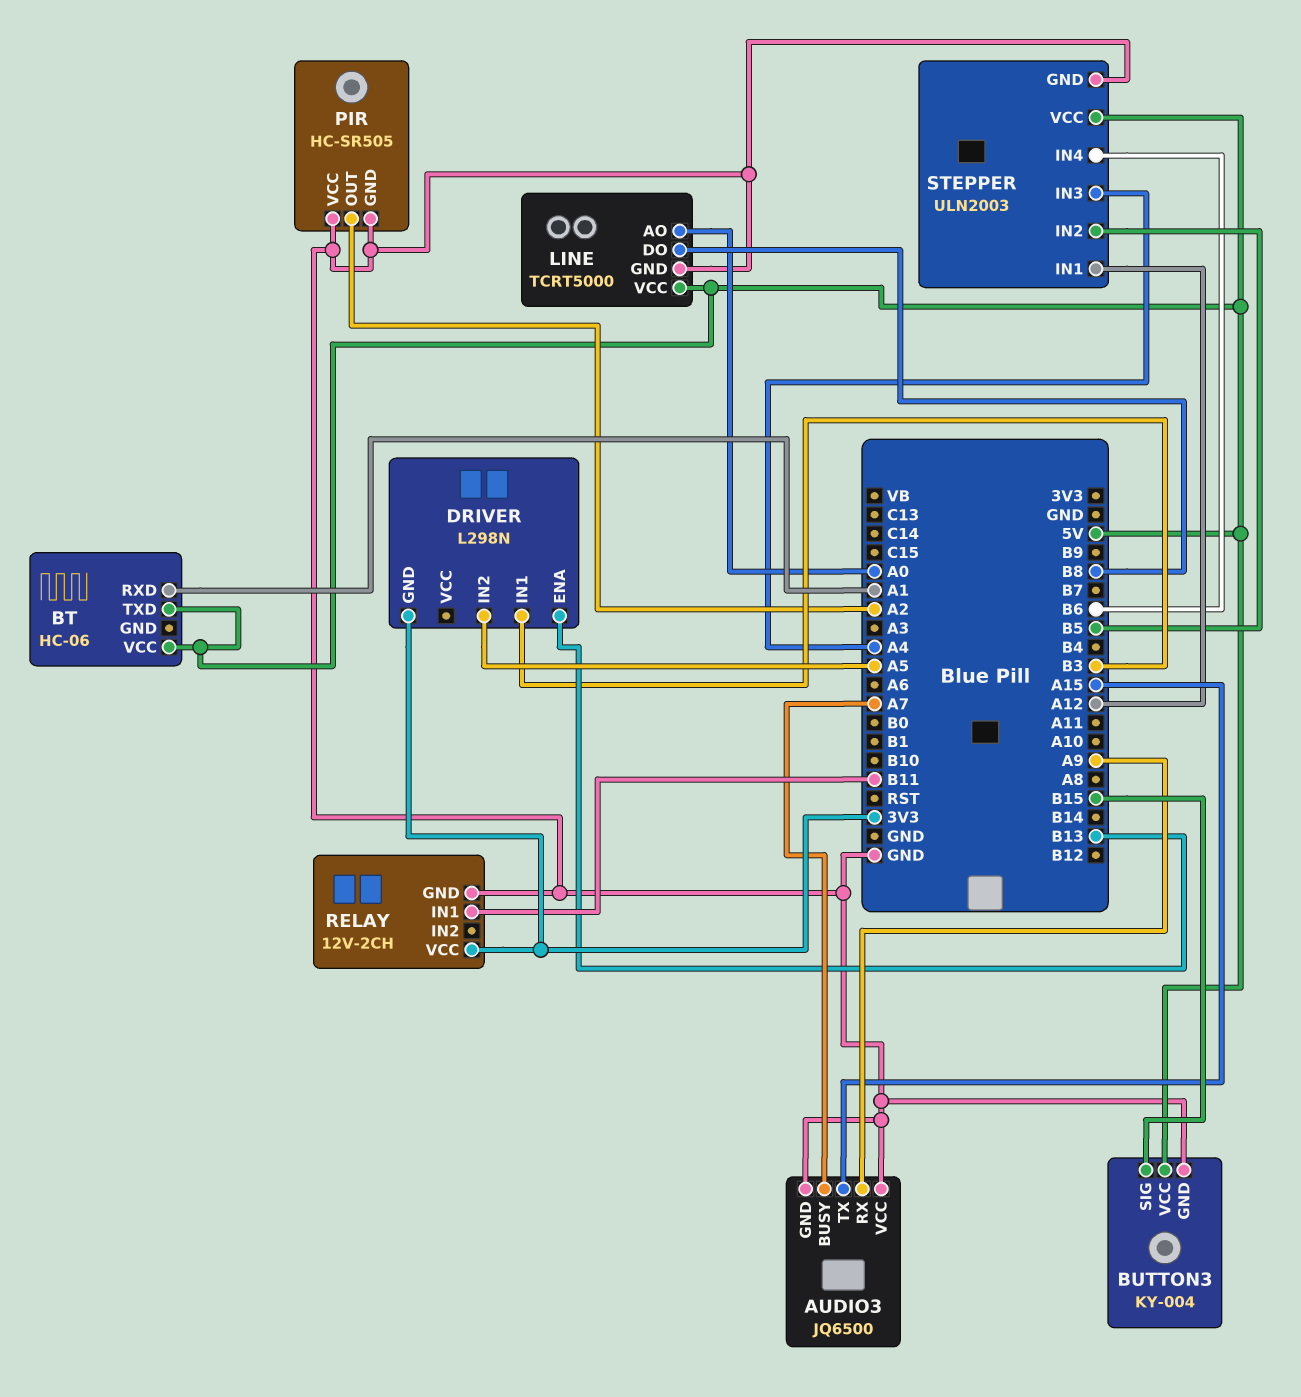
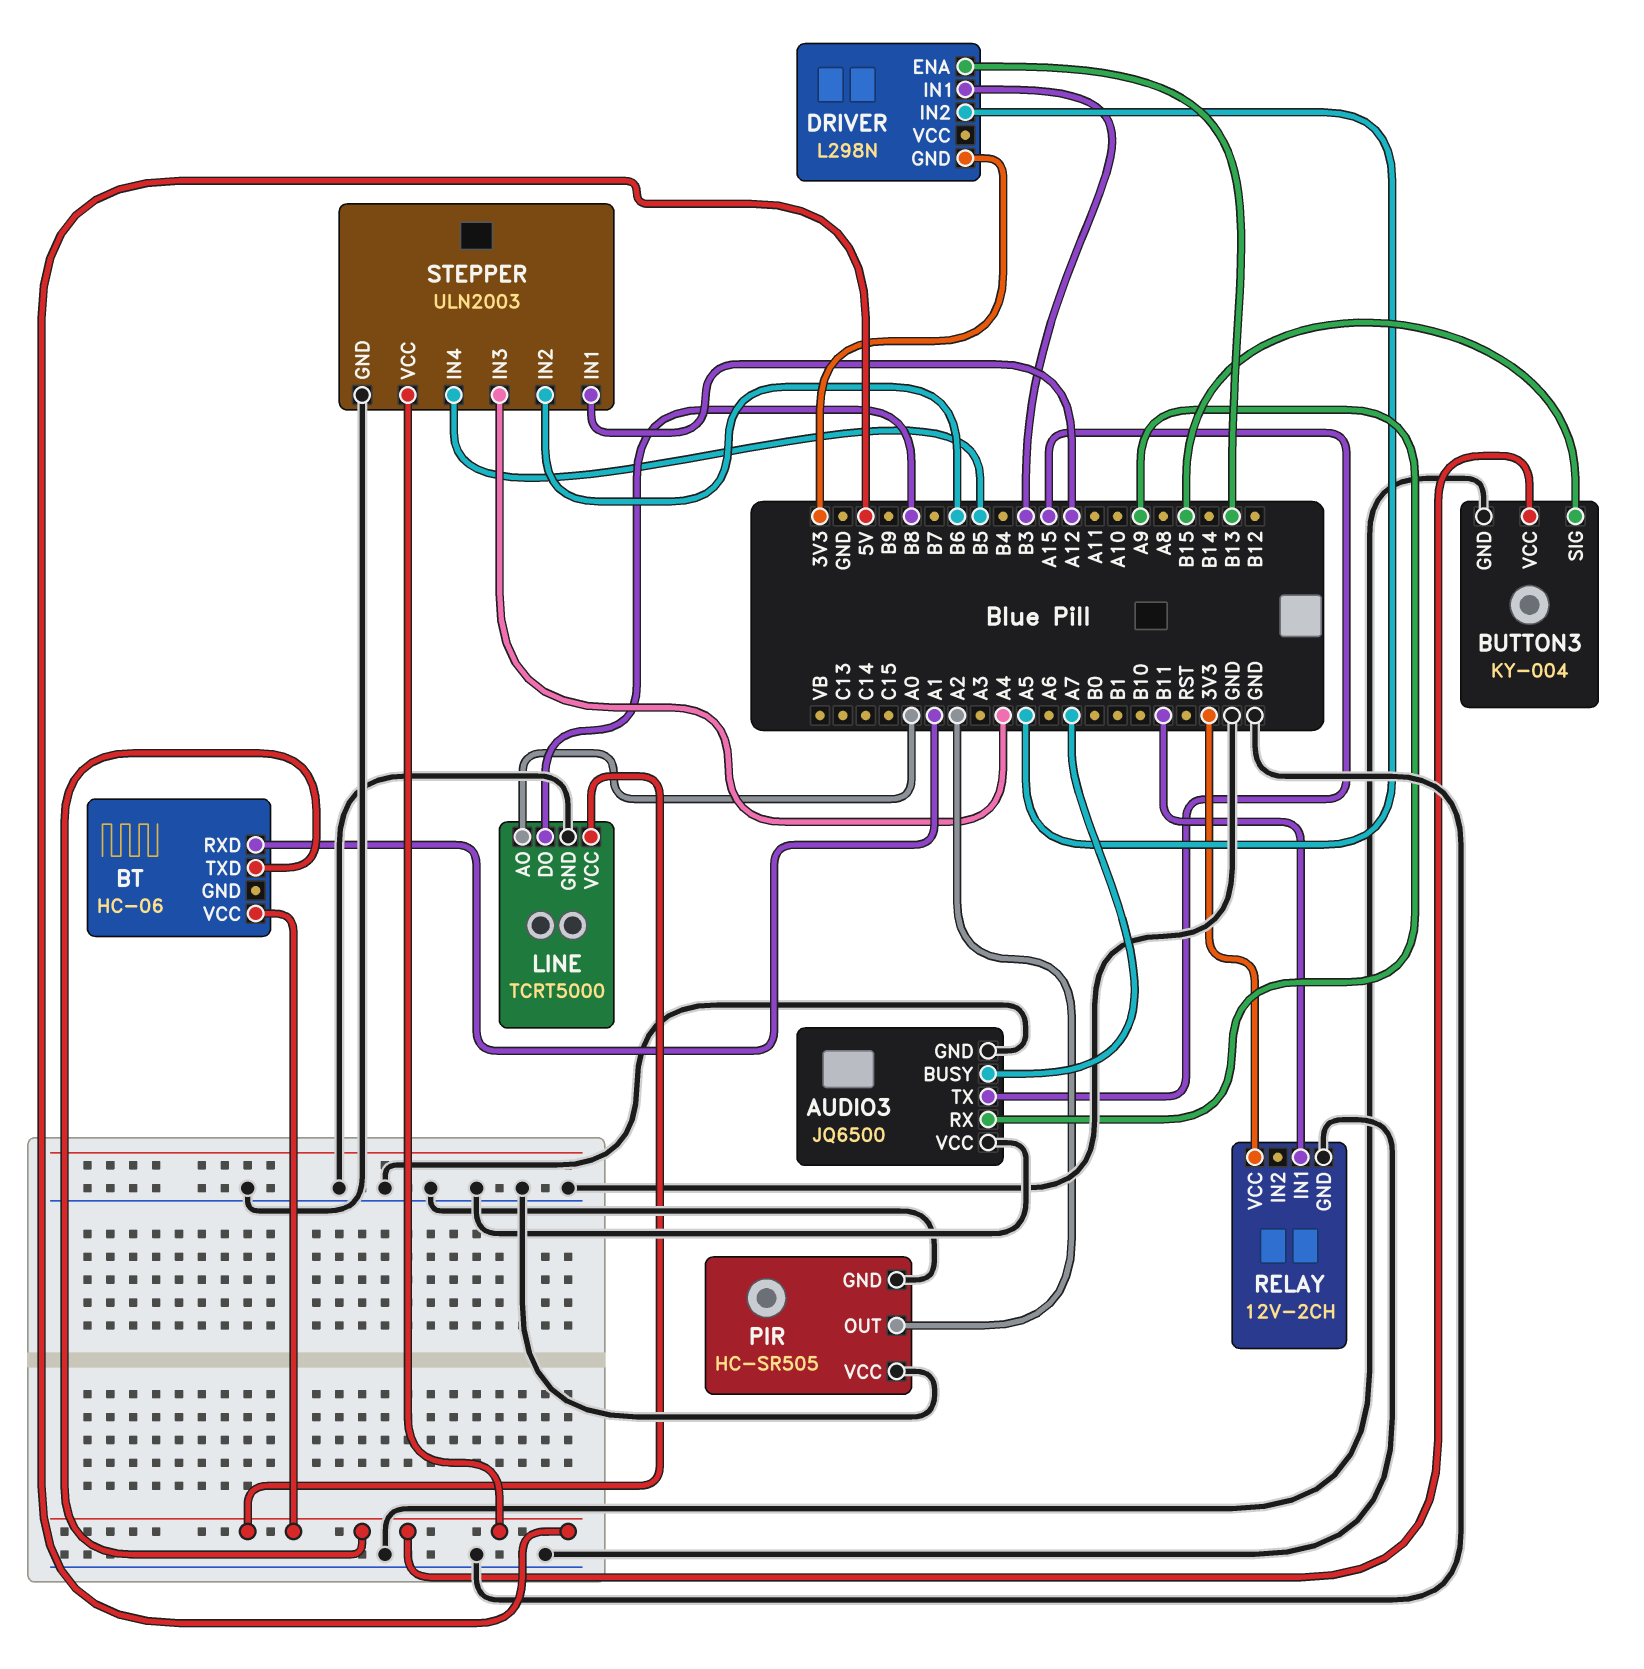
STEPPER pin IN2: B5 -> B6
STEPPER pin IN4: B6 -> B5

